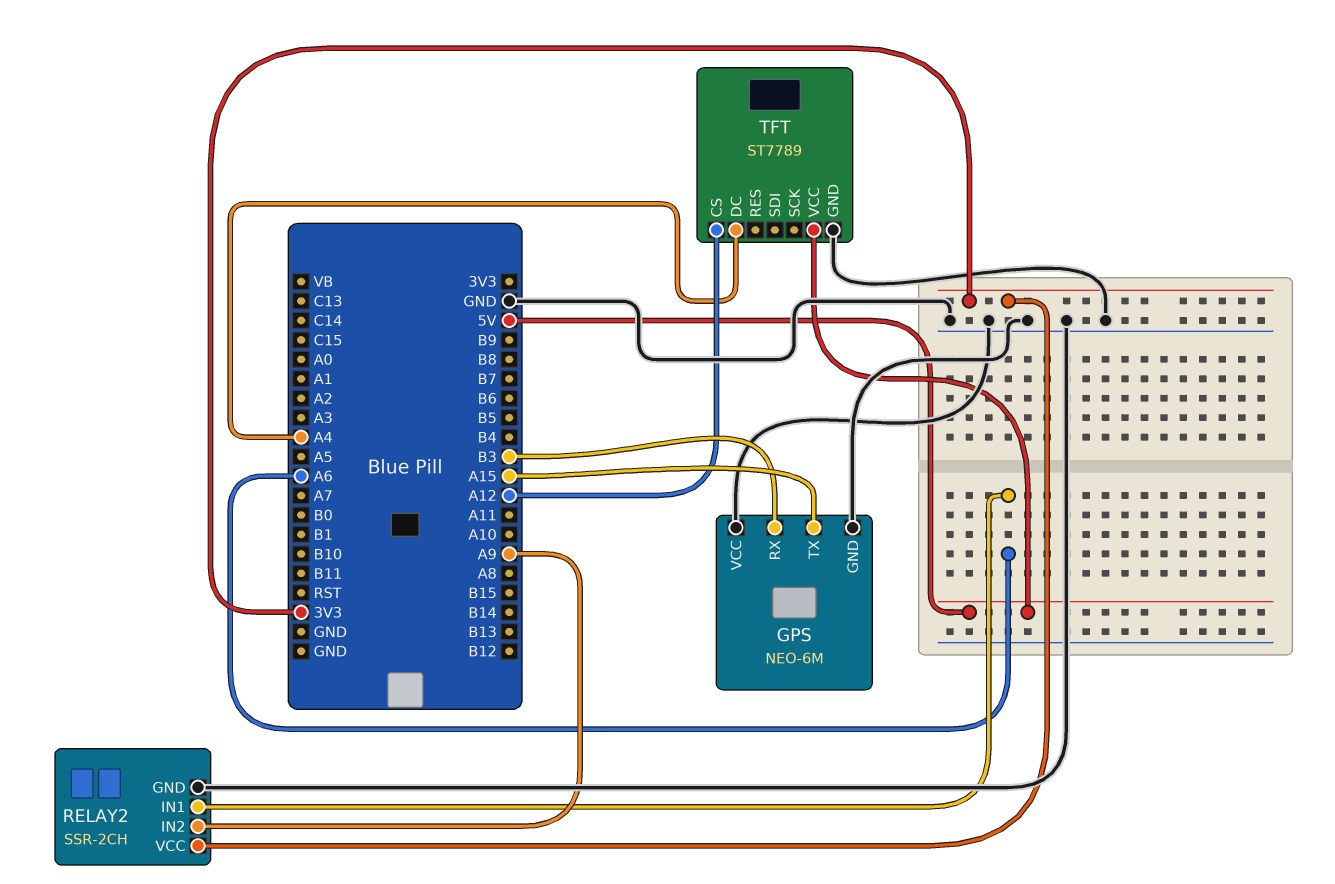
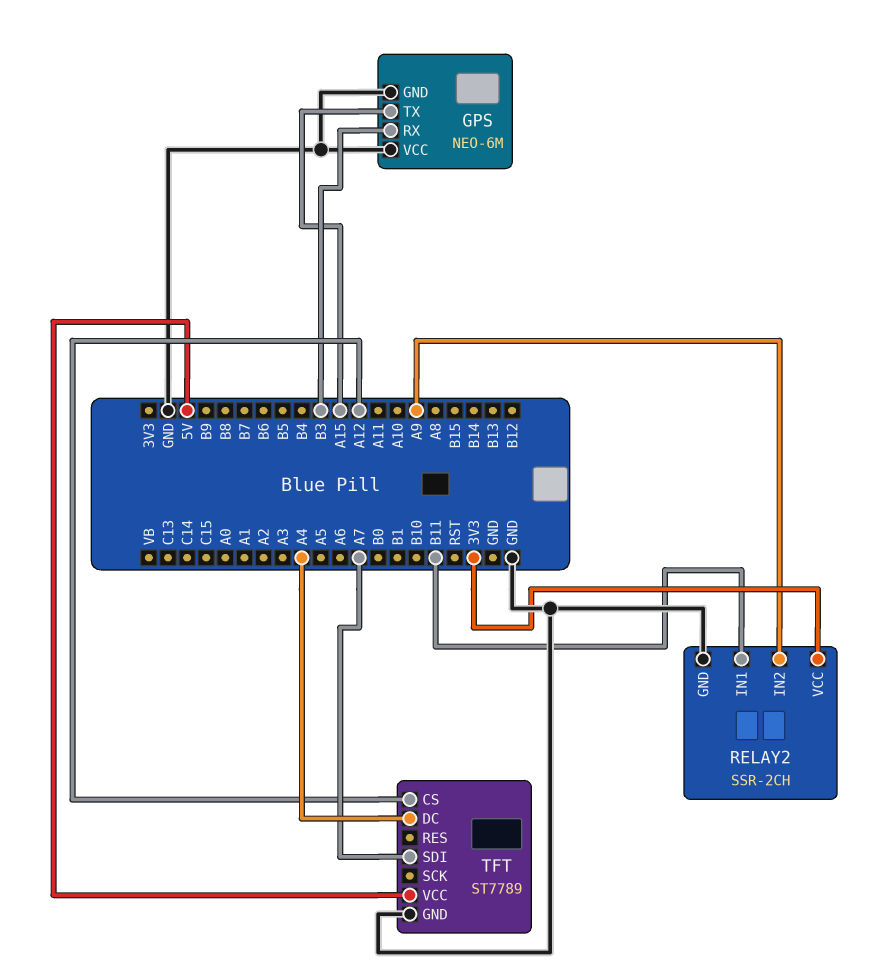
RELAY2 pin IN1: A6 -> B11
TFT pin SDI: none -> A7

